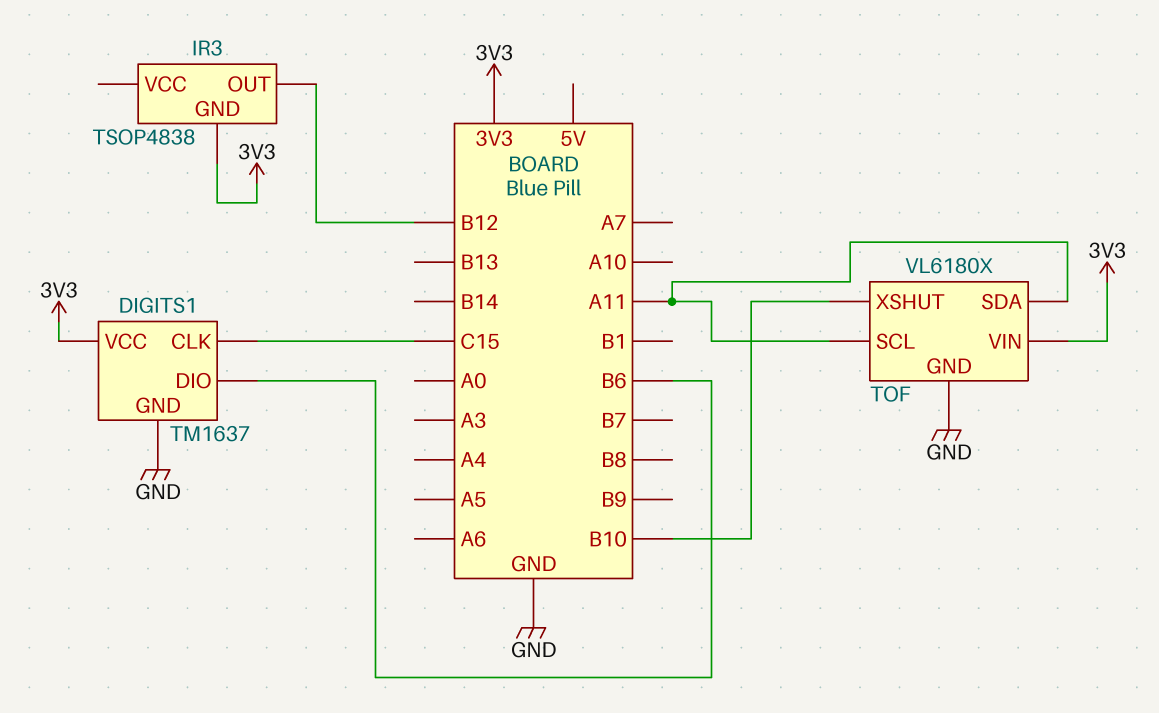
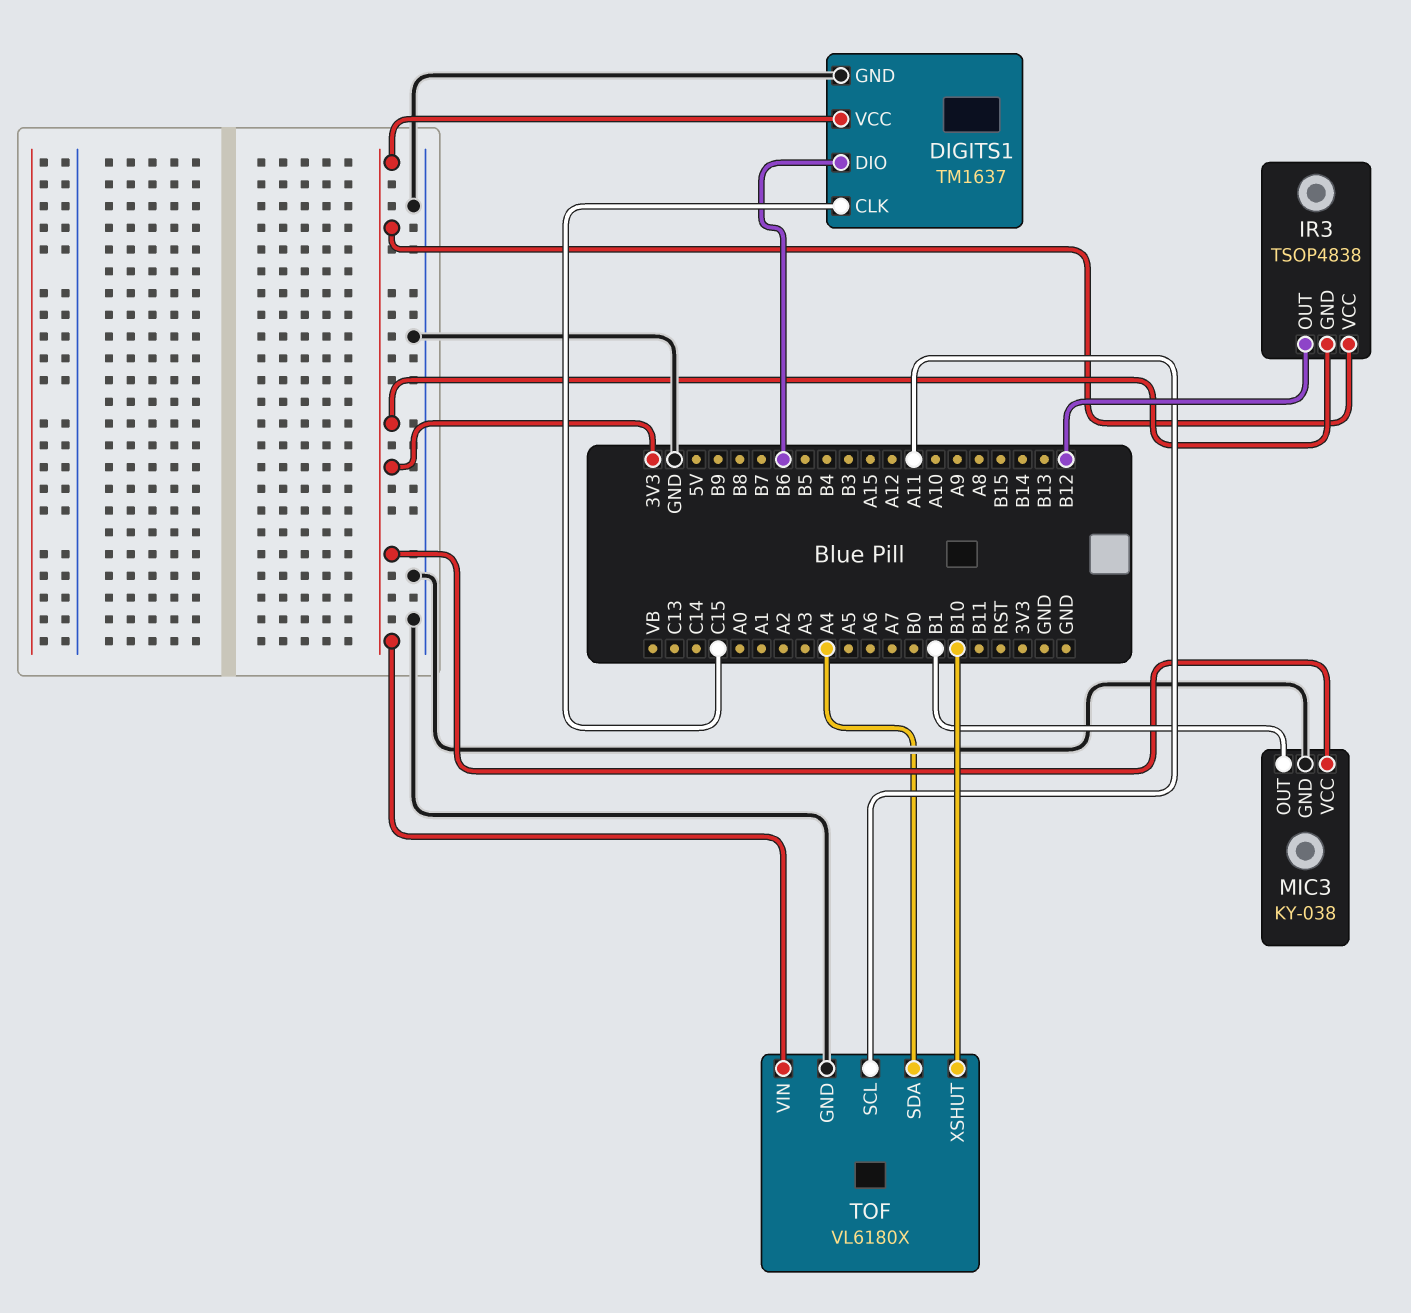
IR3 pin VCC: none -> 3V3
MIC3: none -> KY-038
MIC3 pin GND: none -> GND
MIC3 pin OUT: none -> B1
MIC3 pin VCC: none -> 3V3
TOF pin SDA: A11 -> A4

